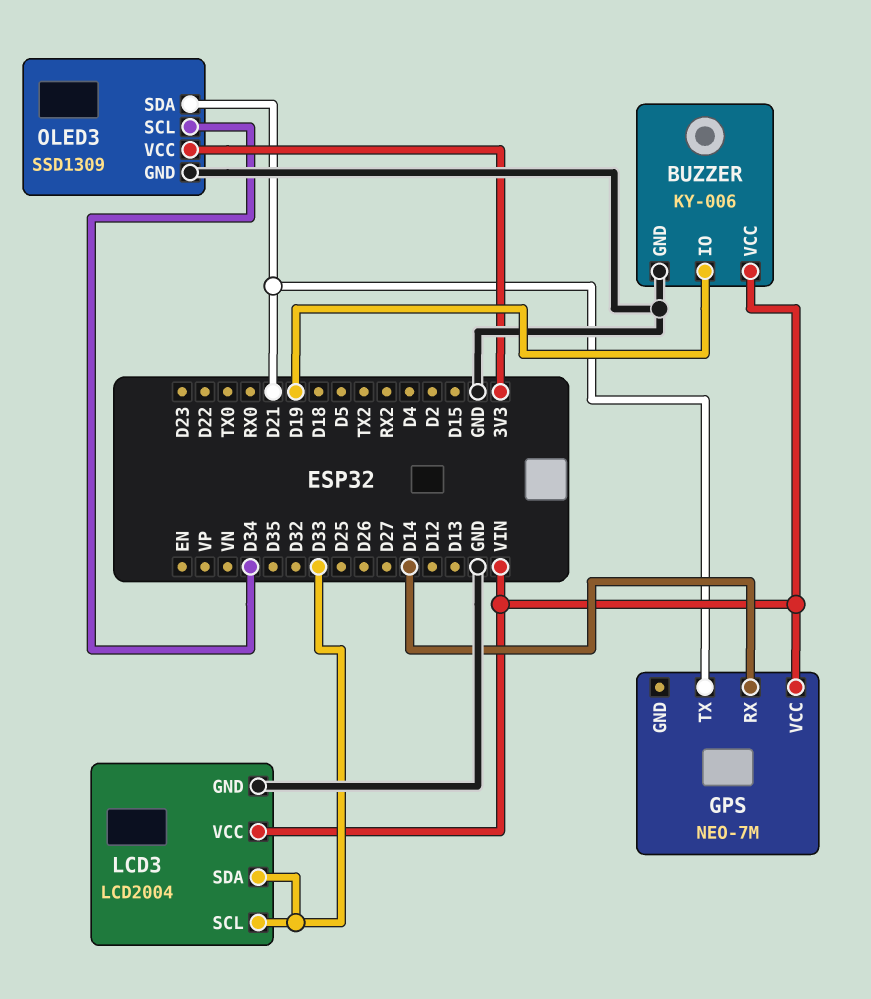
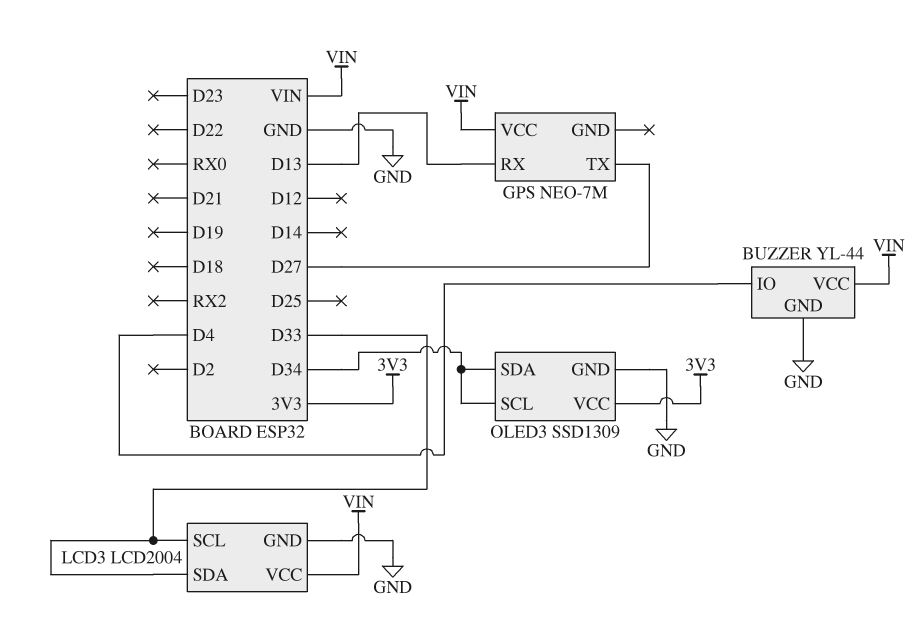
BUZZER: KY-006 -> YL-44
BUZZER pin IO: D19 -> D4
GPS pin RX: D14 -> D13
GPS pin TX: D21 -> D27
OLED3 pin SDA: D21 -> D34

